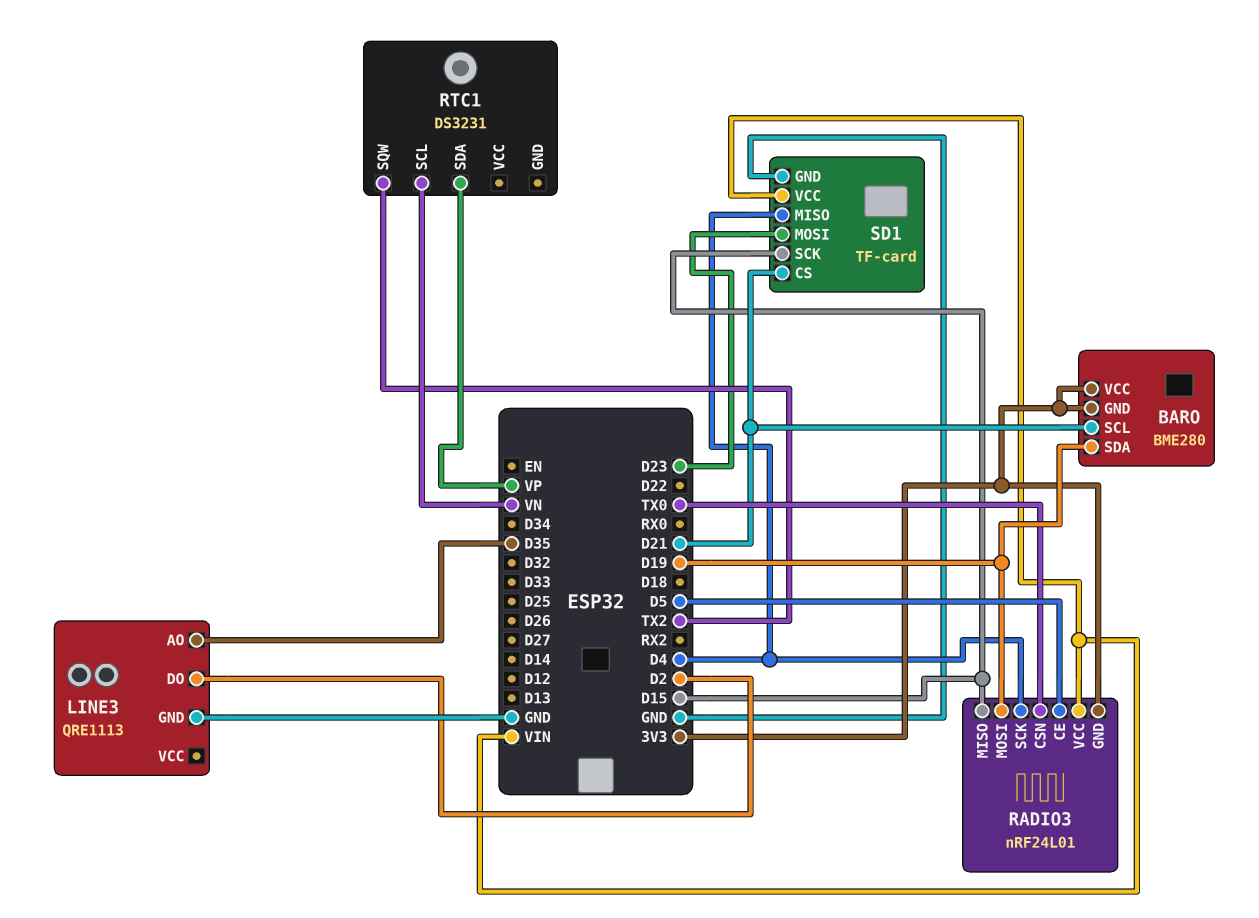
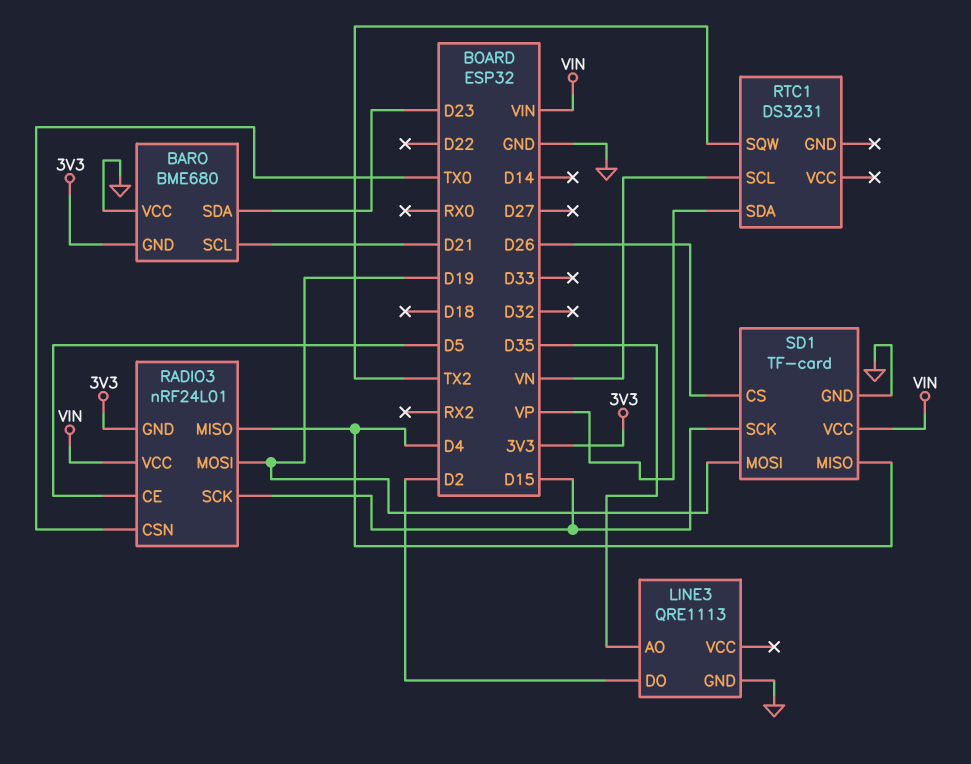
BARO: BME280 -> BME680
BARO pin SDA: D19 -> D23
BARO pin VCC: 3V3 -> GND
RADIO3 pin MISO: D15 -> D4
RADIO3 pin SCK: D4 -> D15
SD1 pin CS: D21 -> D26
SD1 pin MOSI: D23 -> D19

